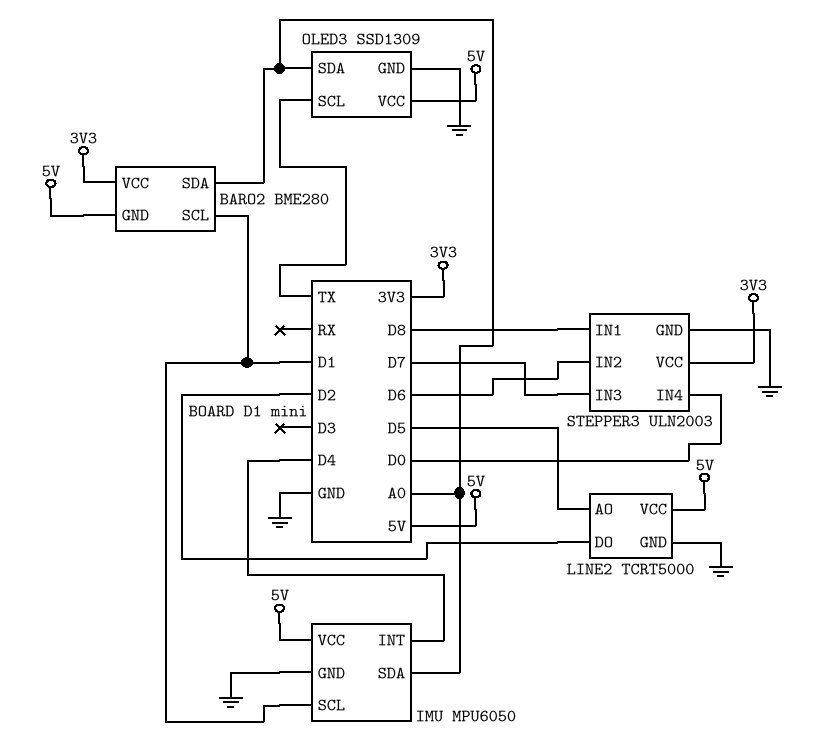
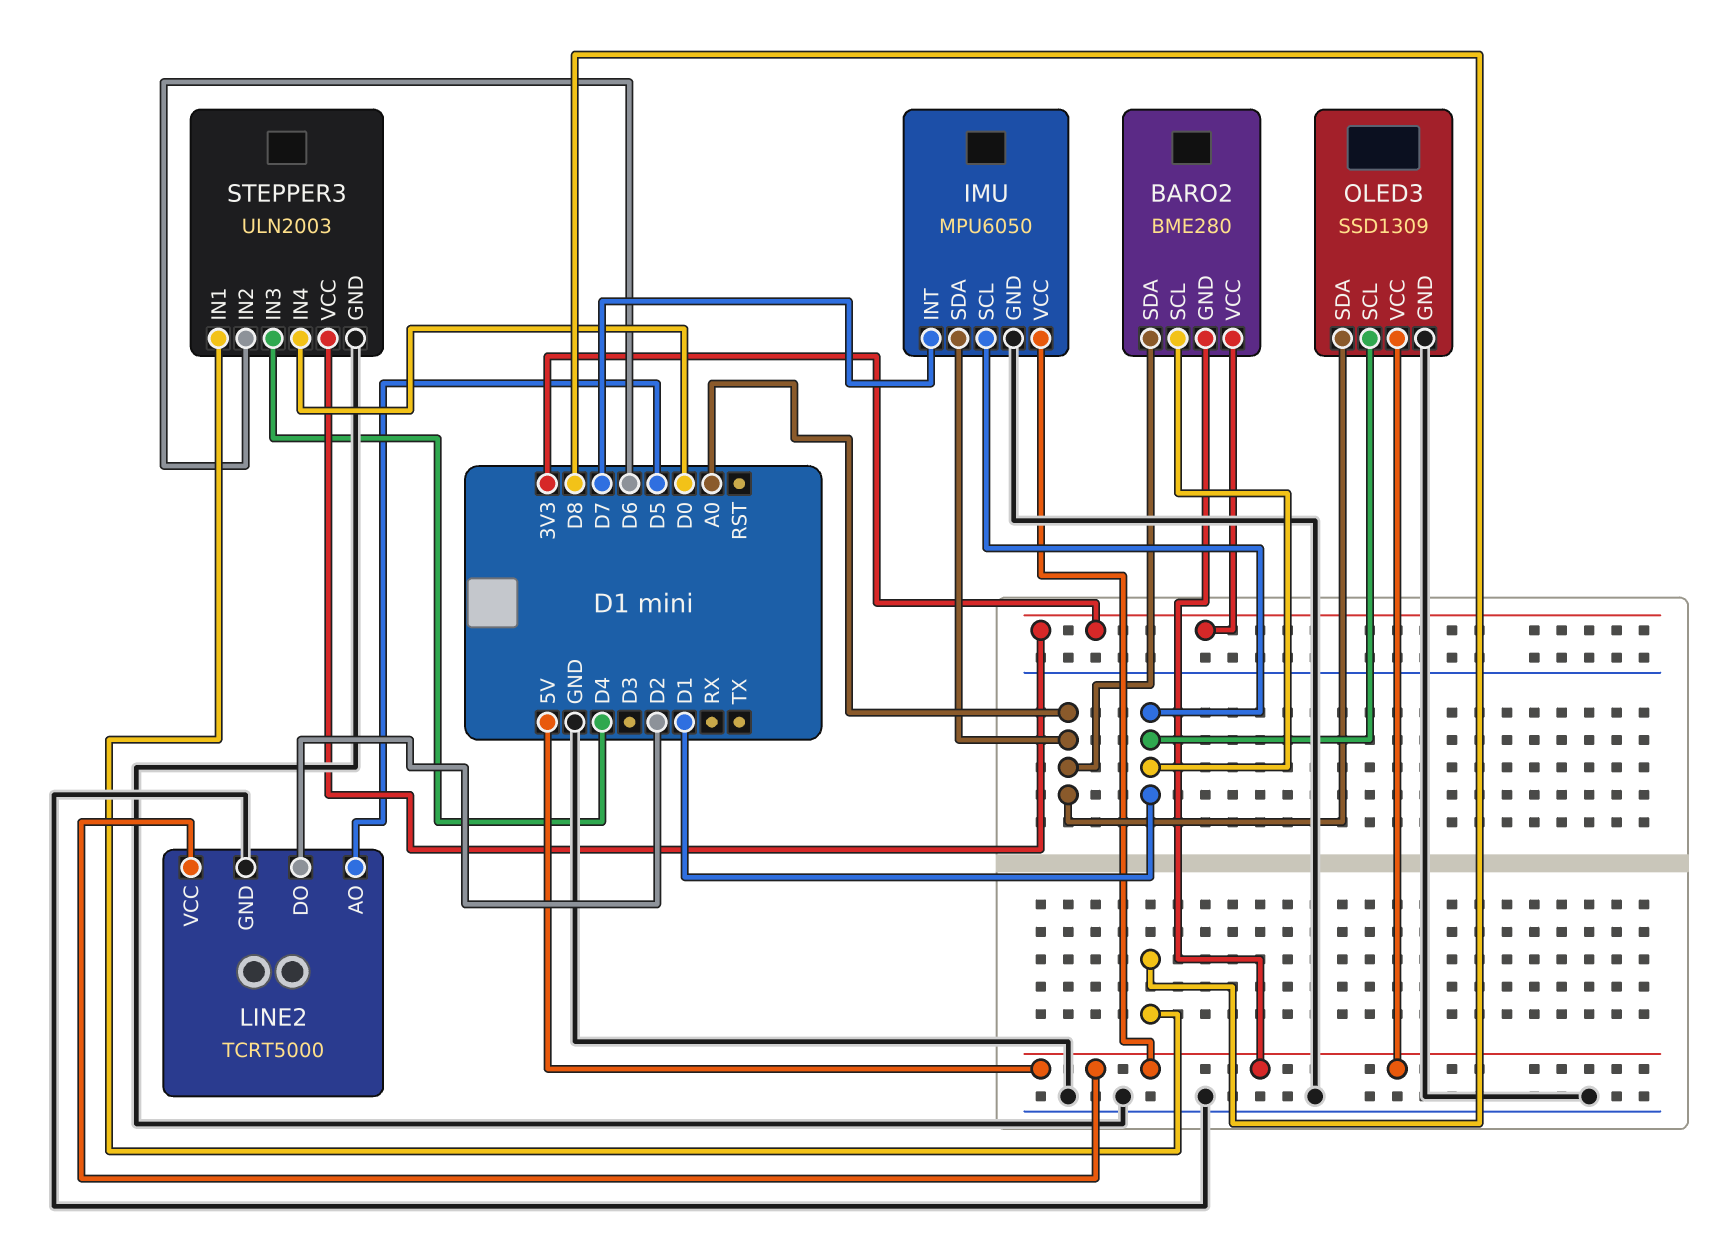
IMU pin INT: D4 -> D7
OLED3 pin SCL: TX -> D1
STEPPER3 pin IN3: D7 -> D4

